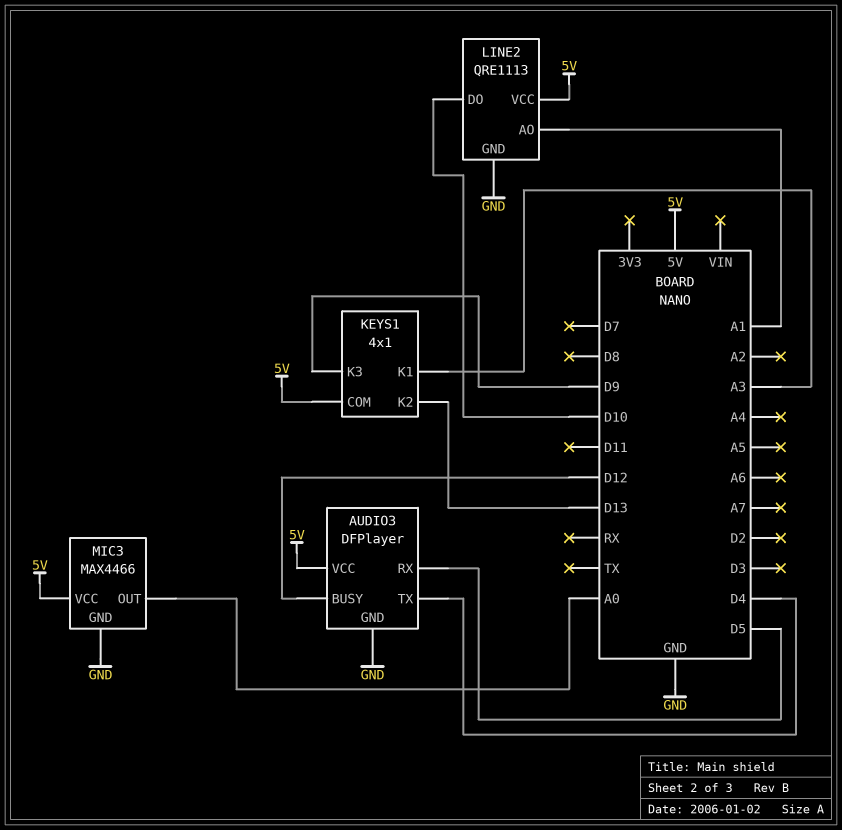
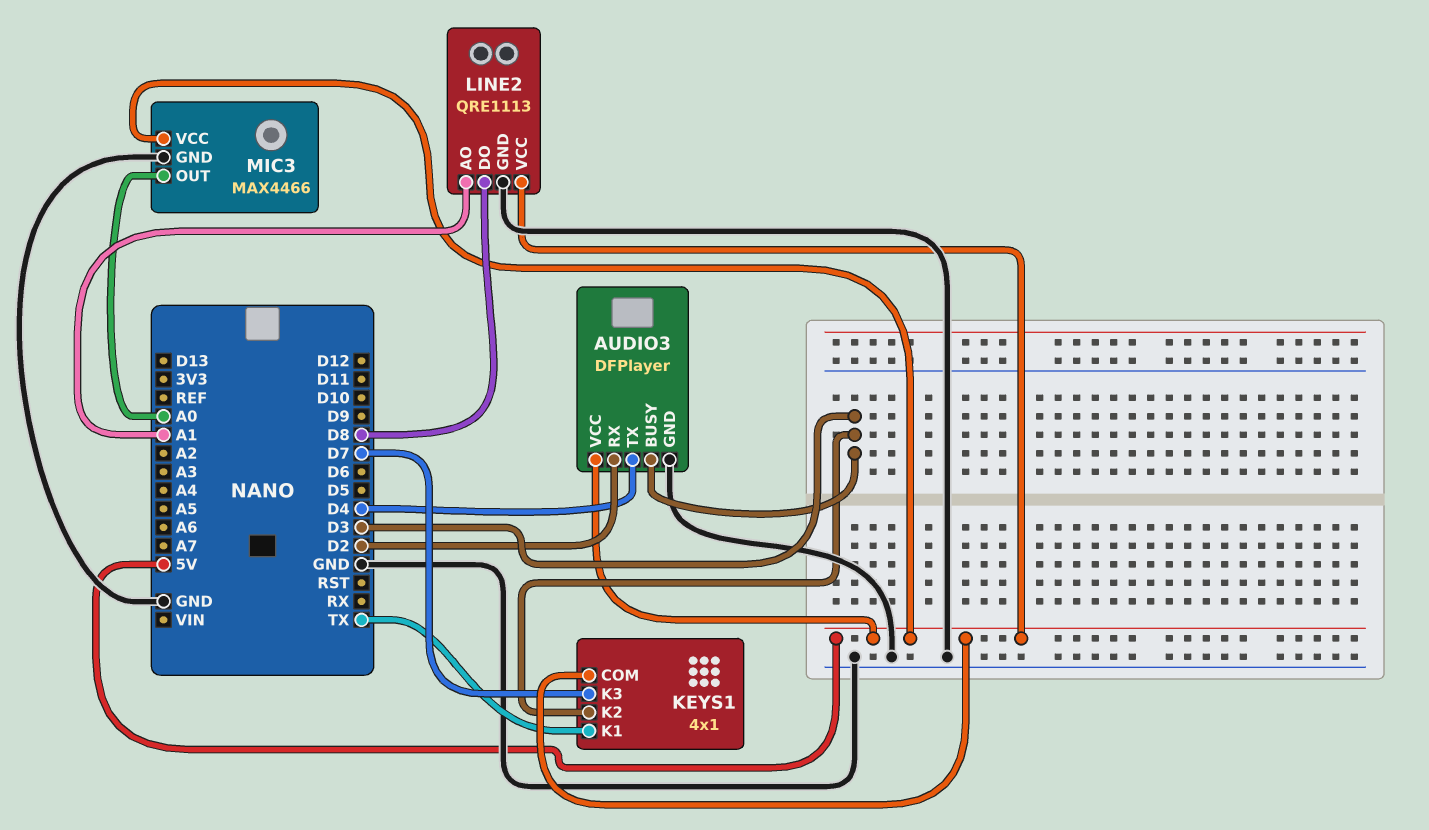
AUDIO3 pin BUSY: D12 -> D3
AUDIO3 pin RX: D5 -> D2
KEYS1 pin K1: A3 -> TX
KEYS1 pin K2: D13 -> D3
KEYS1 pin K3: D9 -> D7
LINE2 pin DO: D10 -> D8

